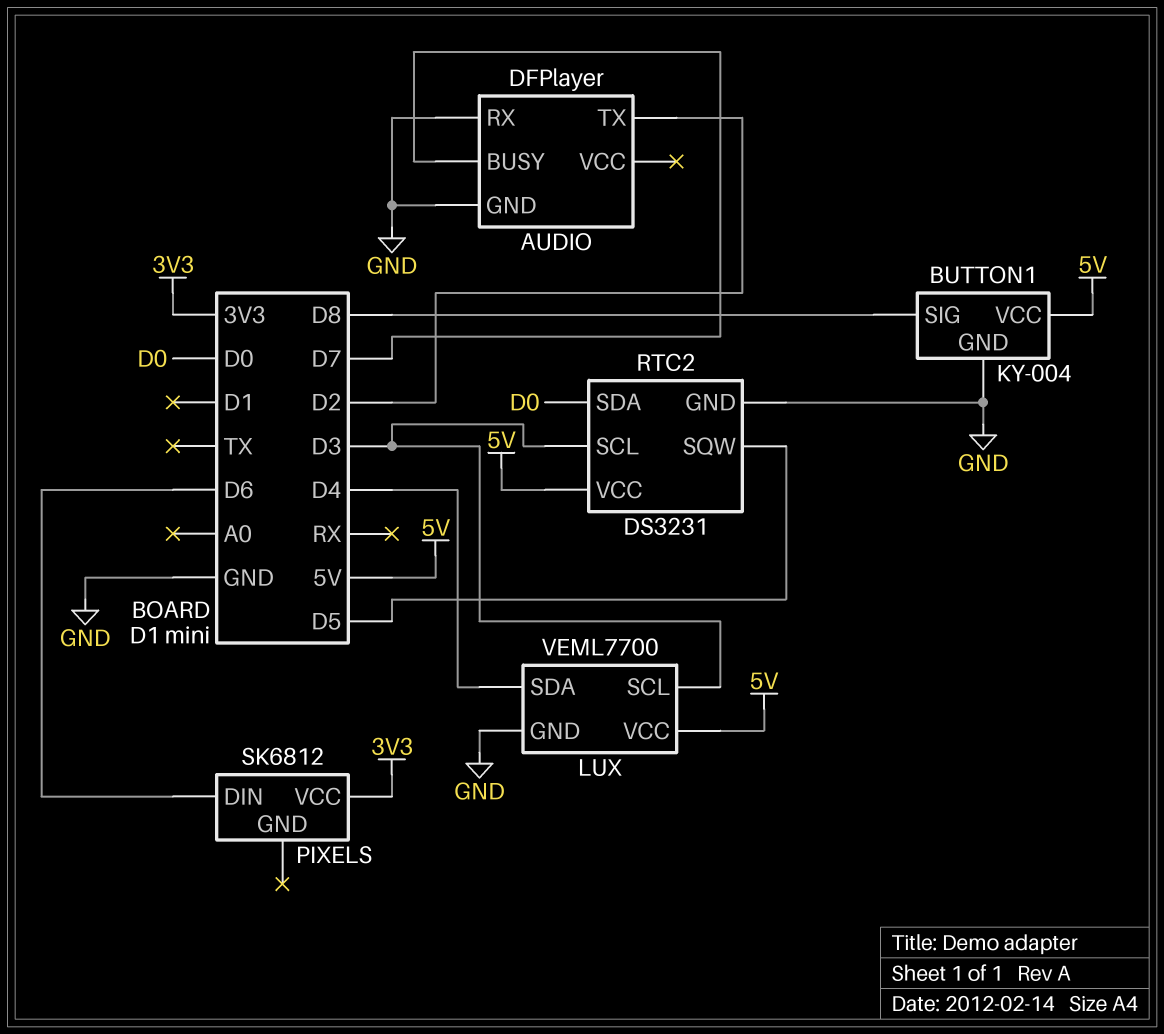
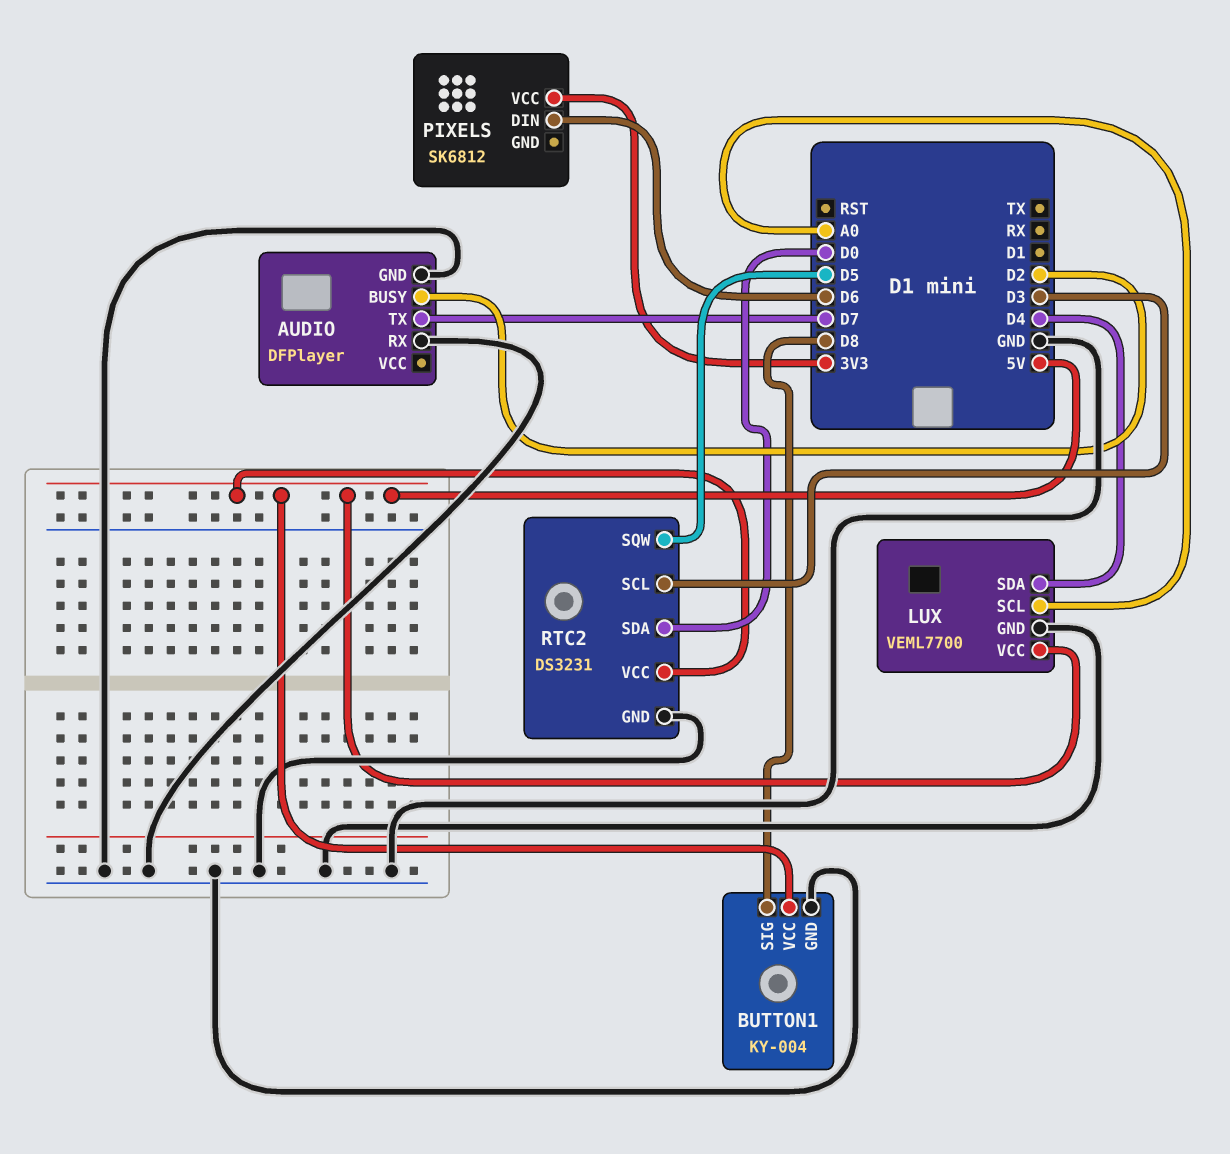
AUDIO pin BUSY: D7 -> D2
AUDIO pin TX: D2 -> D7
LUX pin SCL: D3 -> A0

